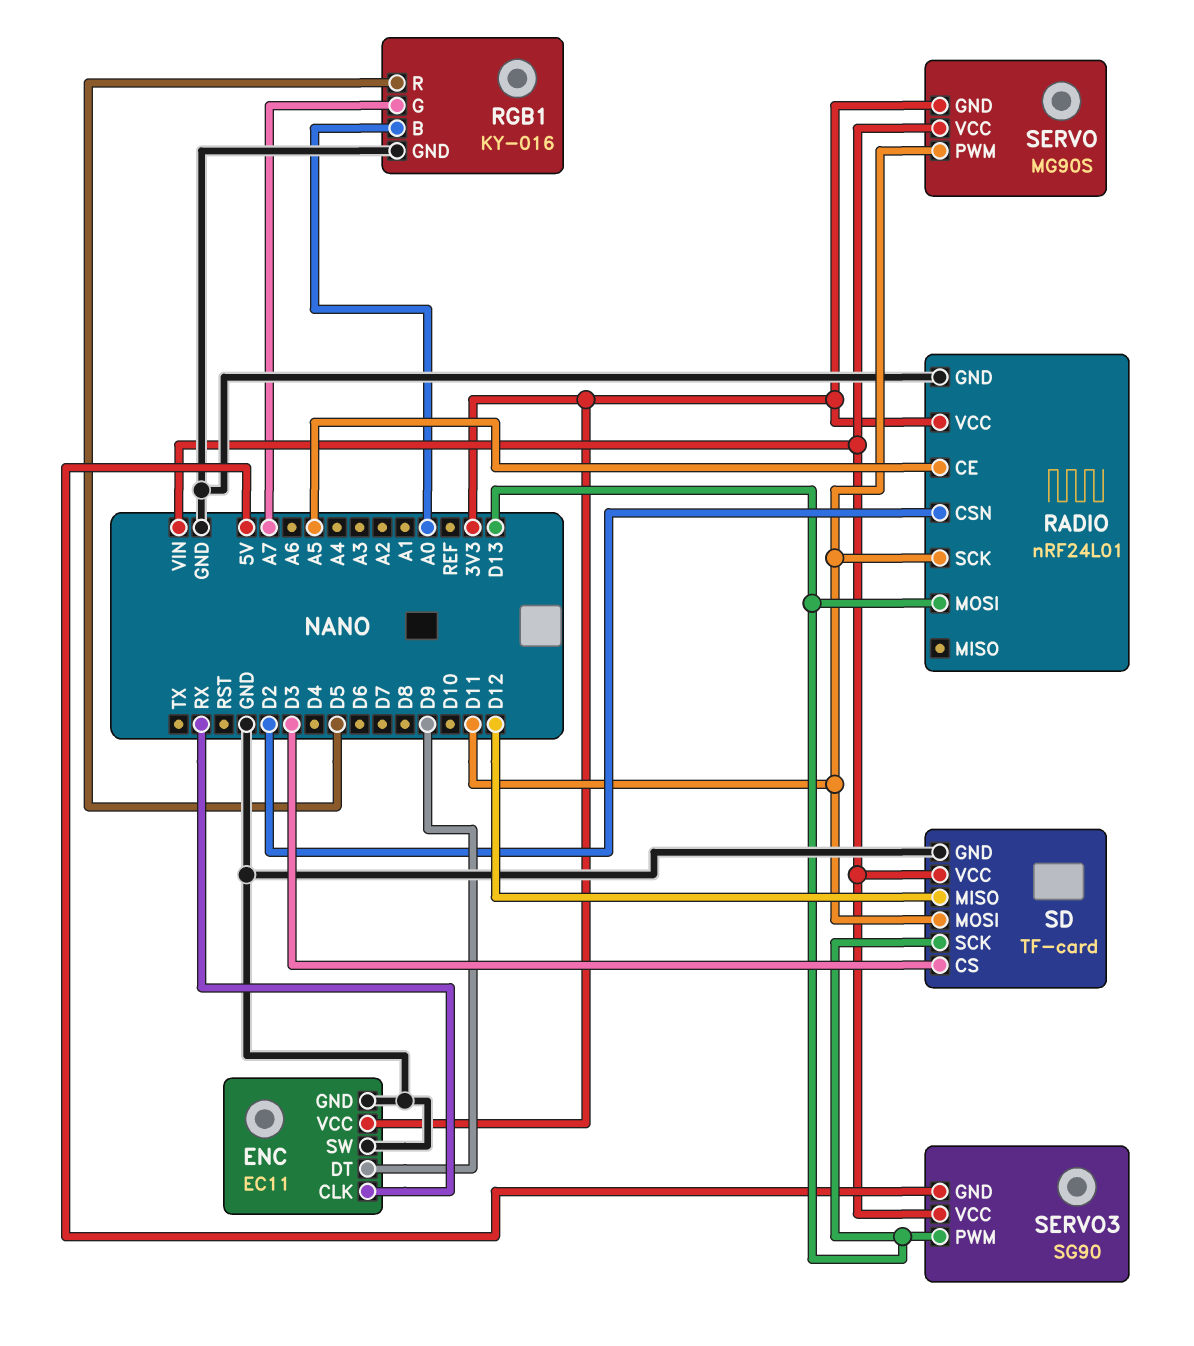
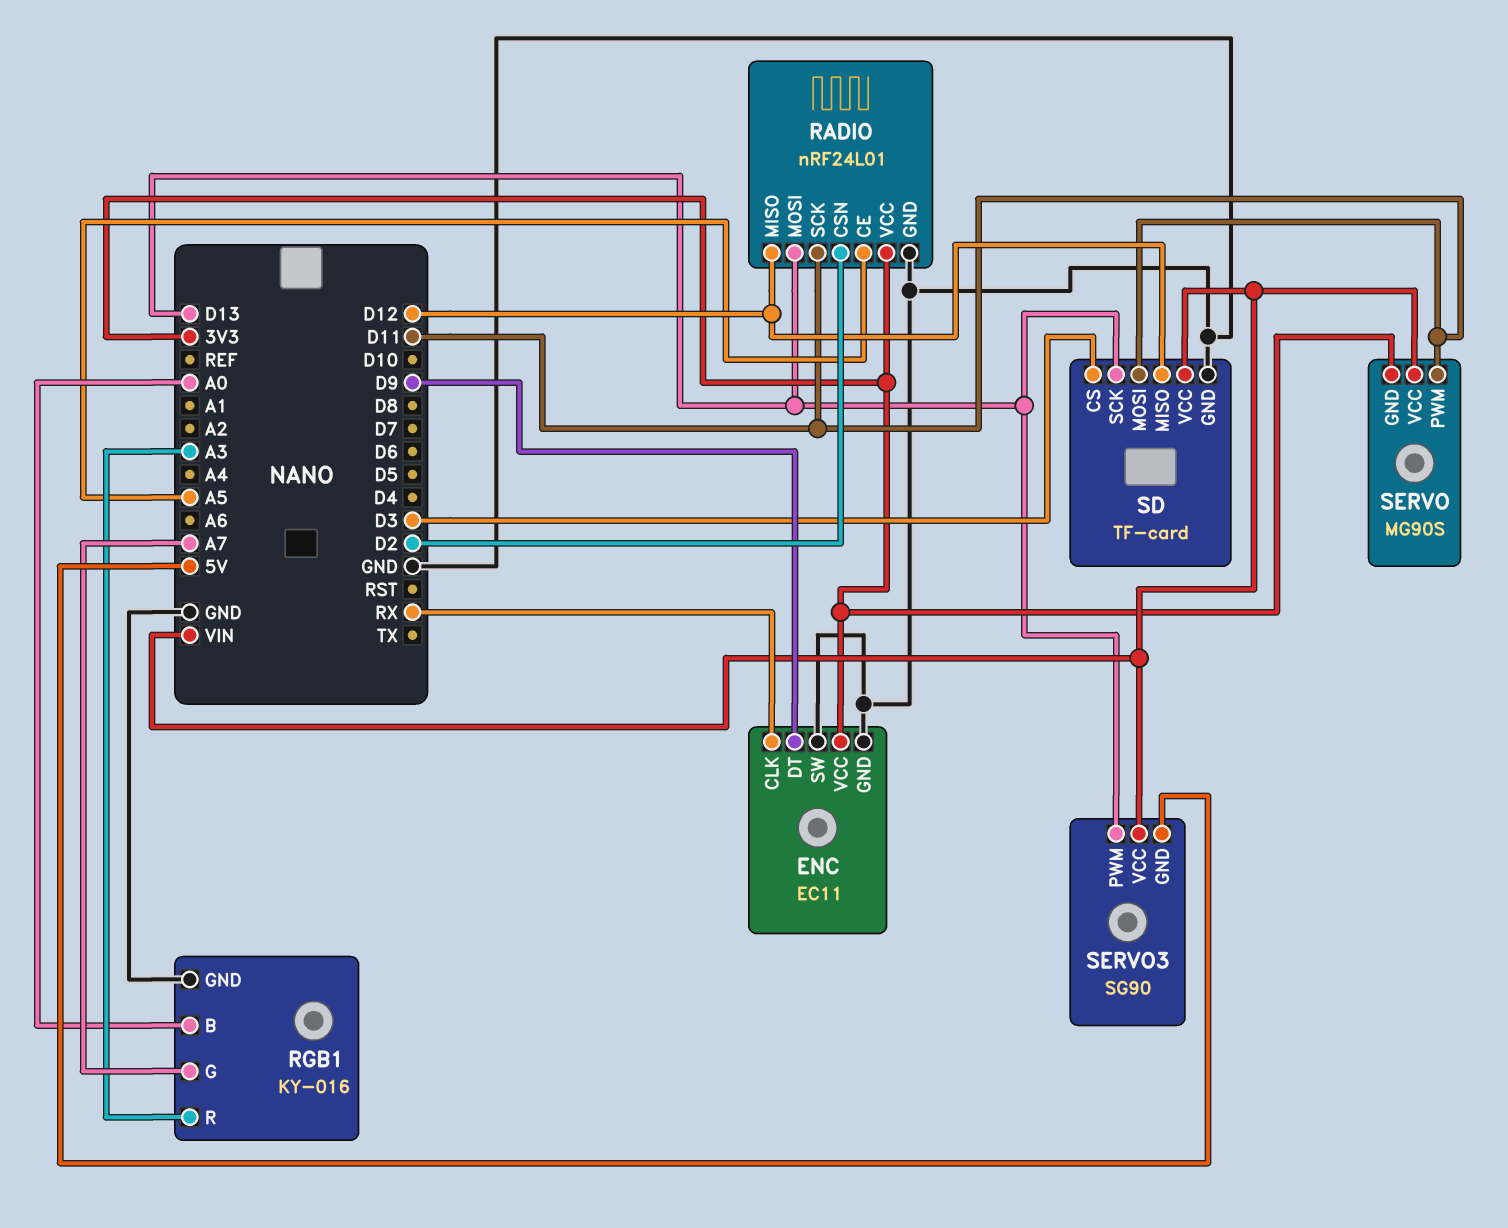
RADIO pin MISO: none -> D12
RGB1 pin R: D5 -> A3

